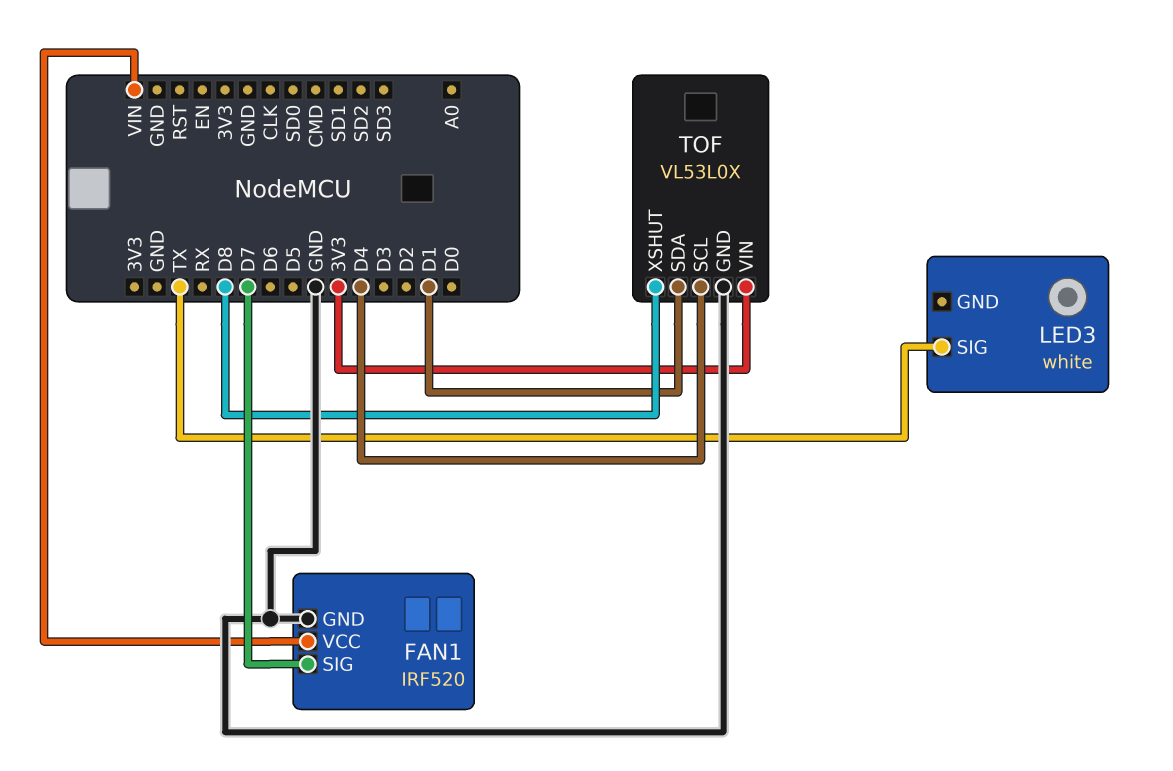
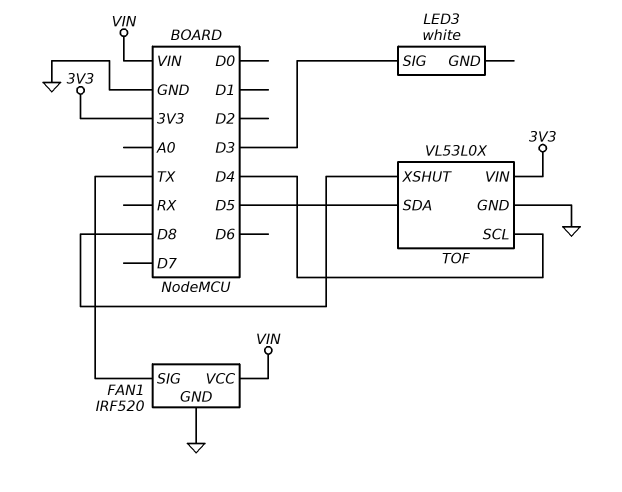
FAN1 pin SIG: D7 -> TX
LED3 pin SIG: TX -> D3
TOF pin SDA: D1 -> D5

